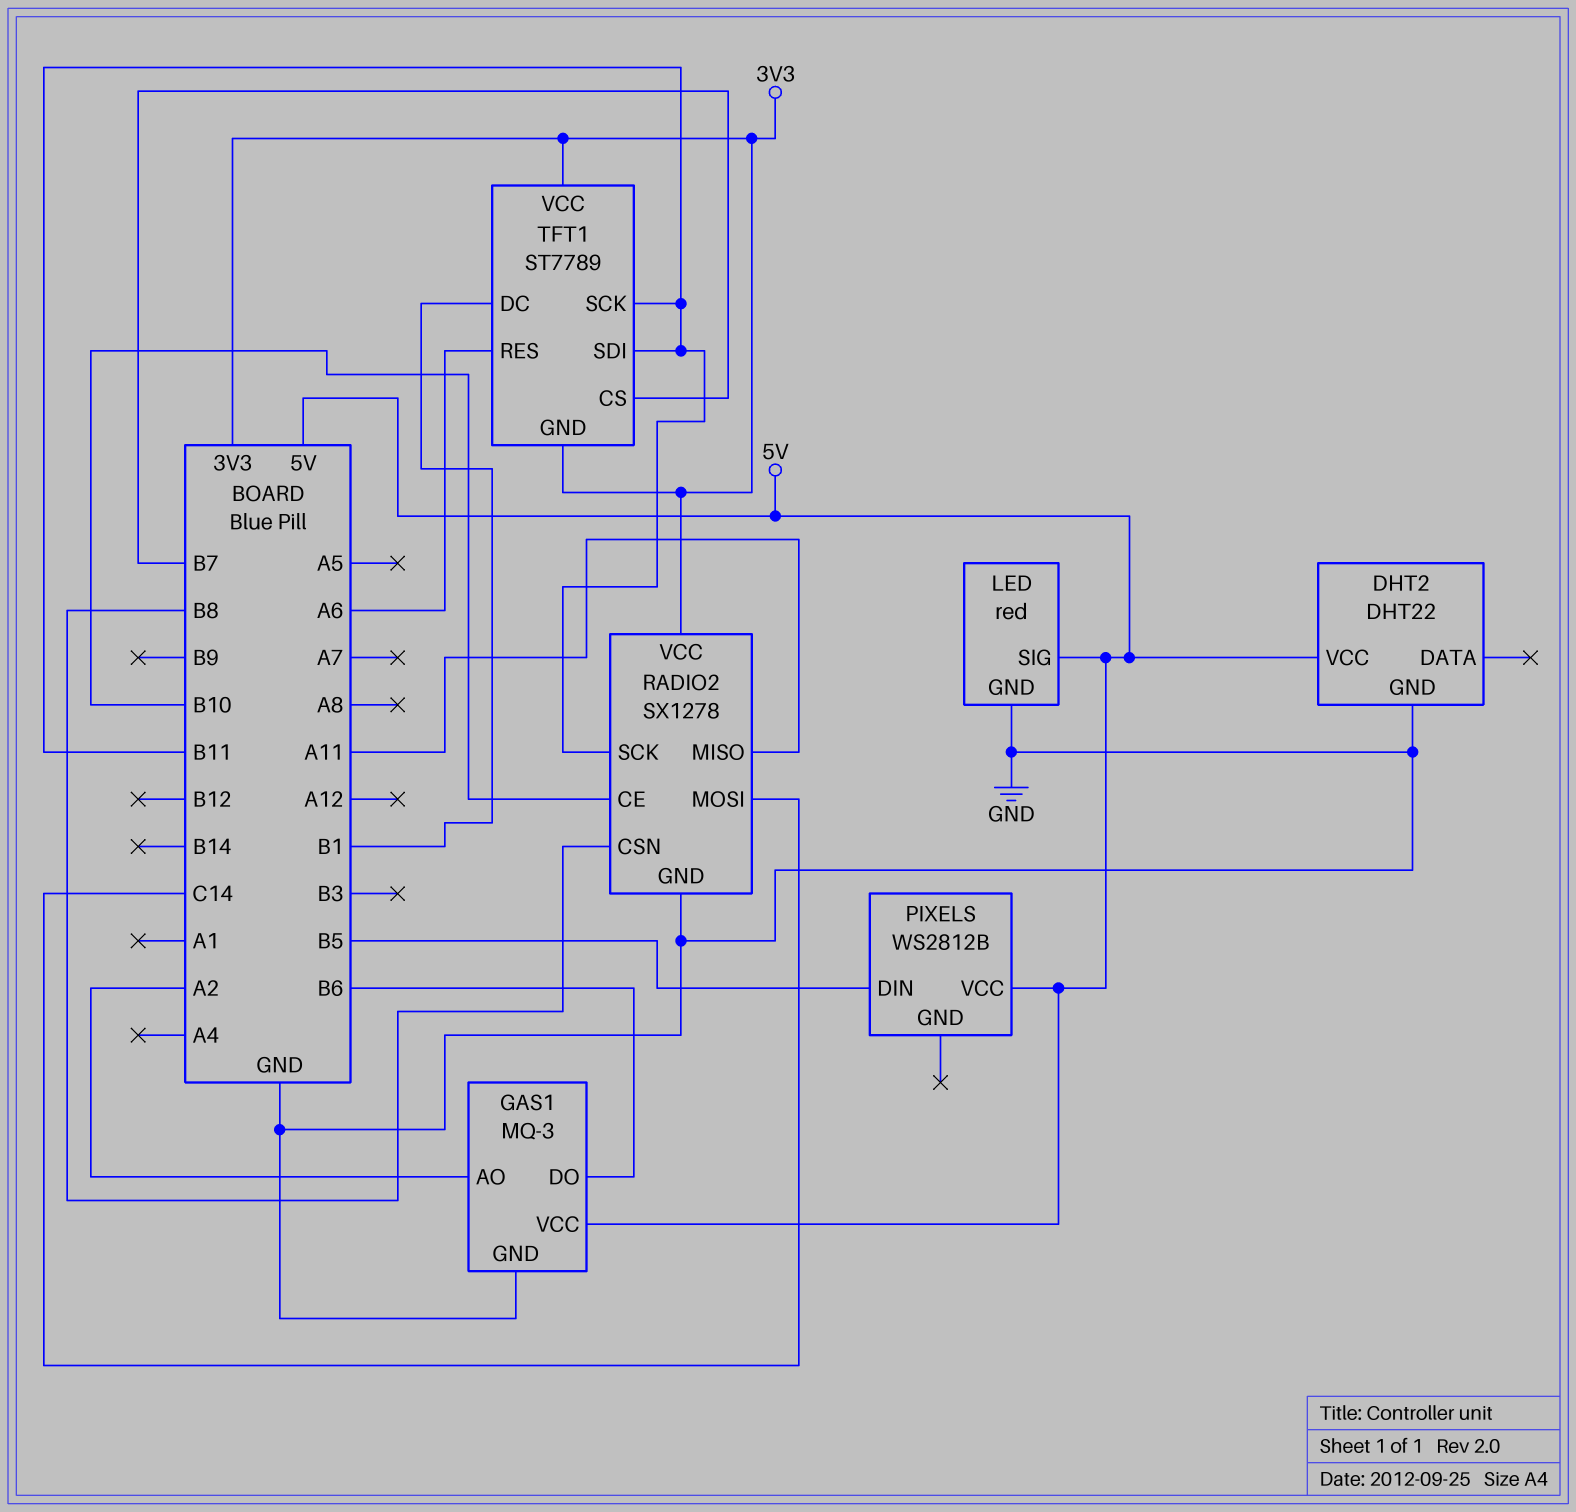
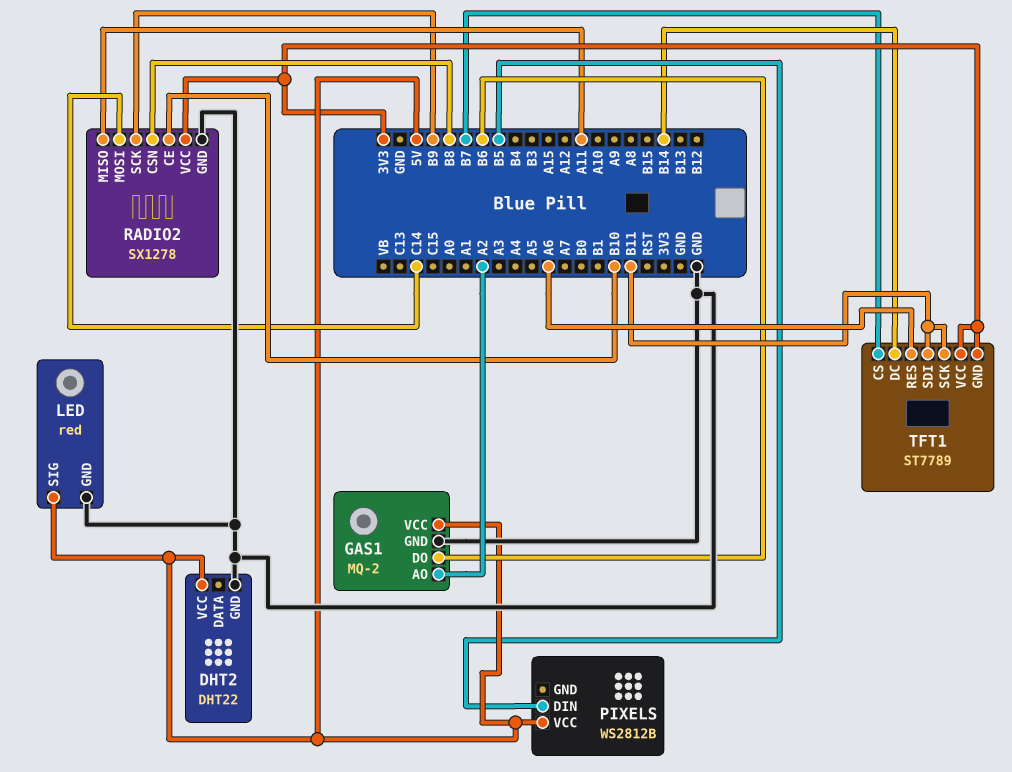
GAS1: MQ-3 -> MQ-2
RADIO2 pin SCK: B11 -> B9
TFT1 pin DC: B1 -> B14

